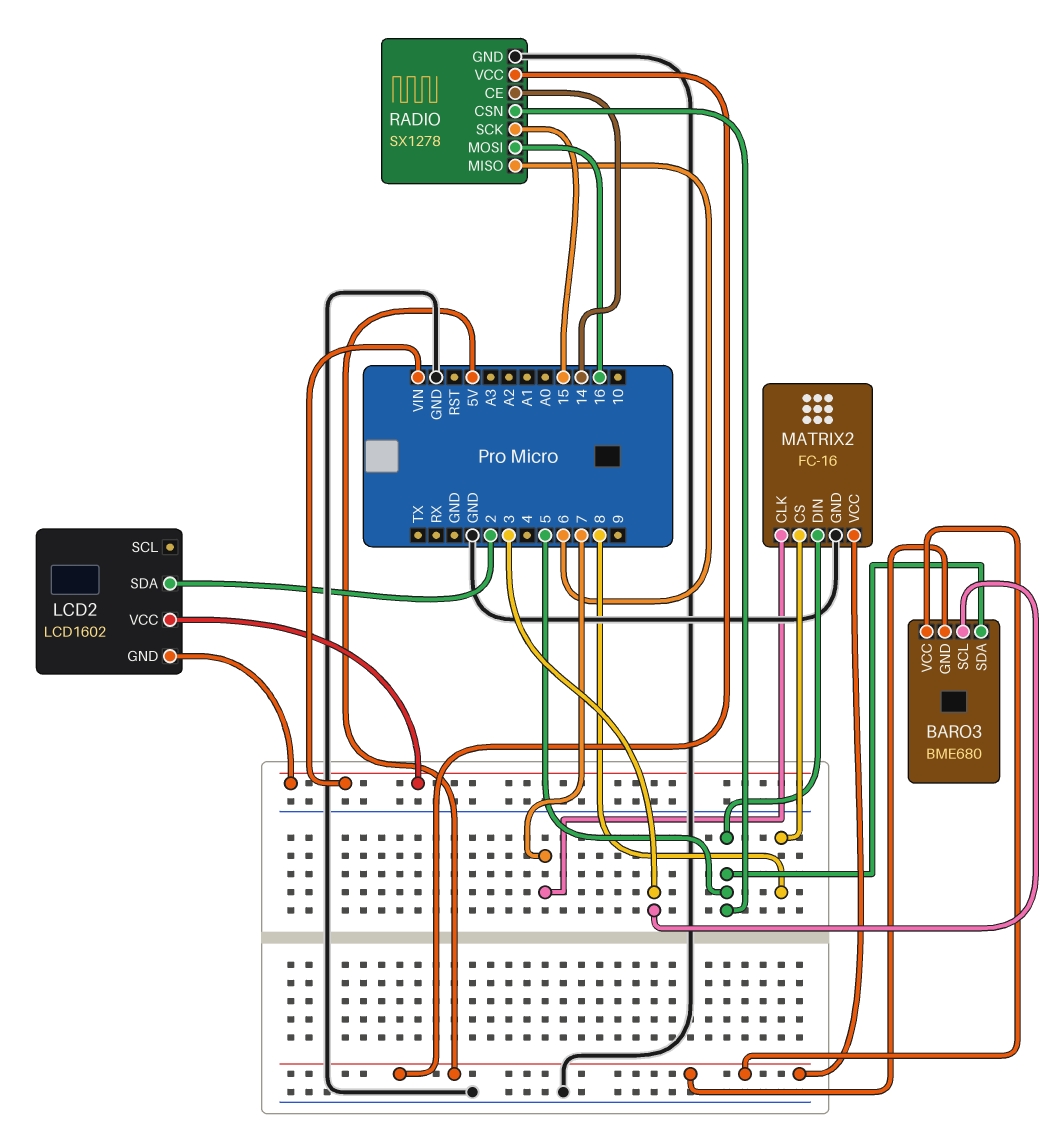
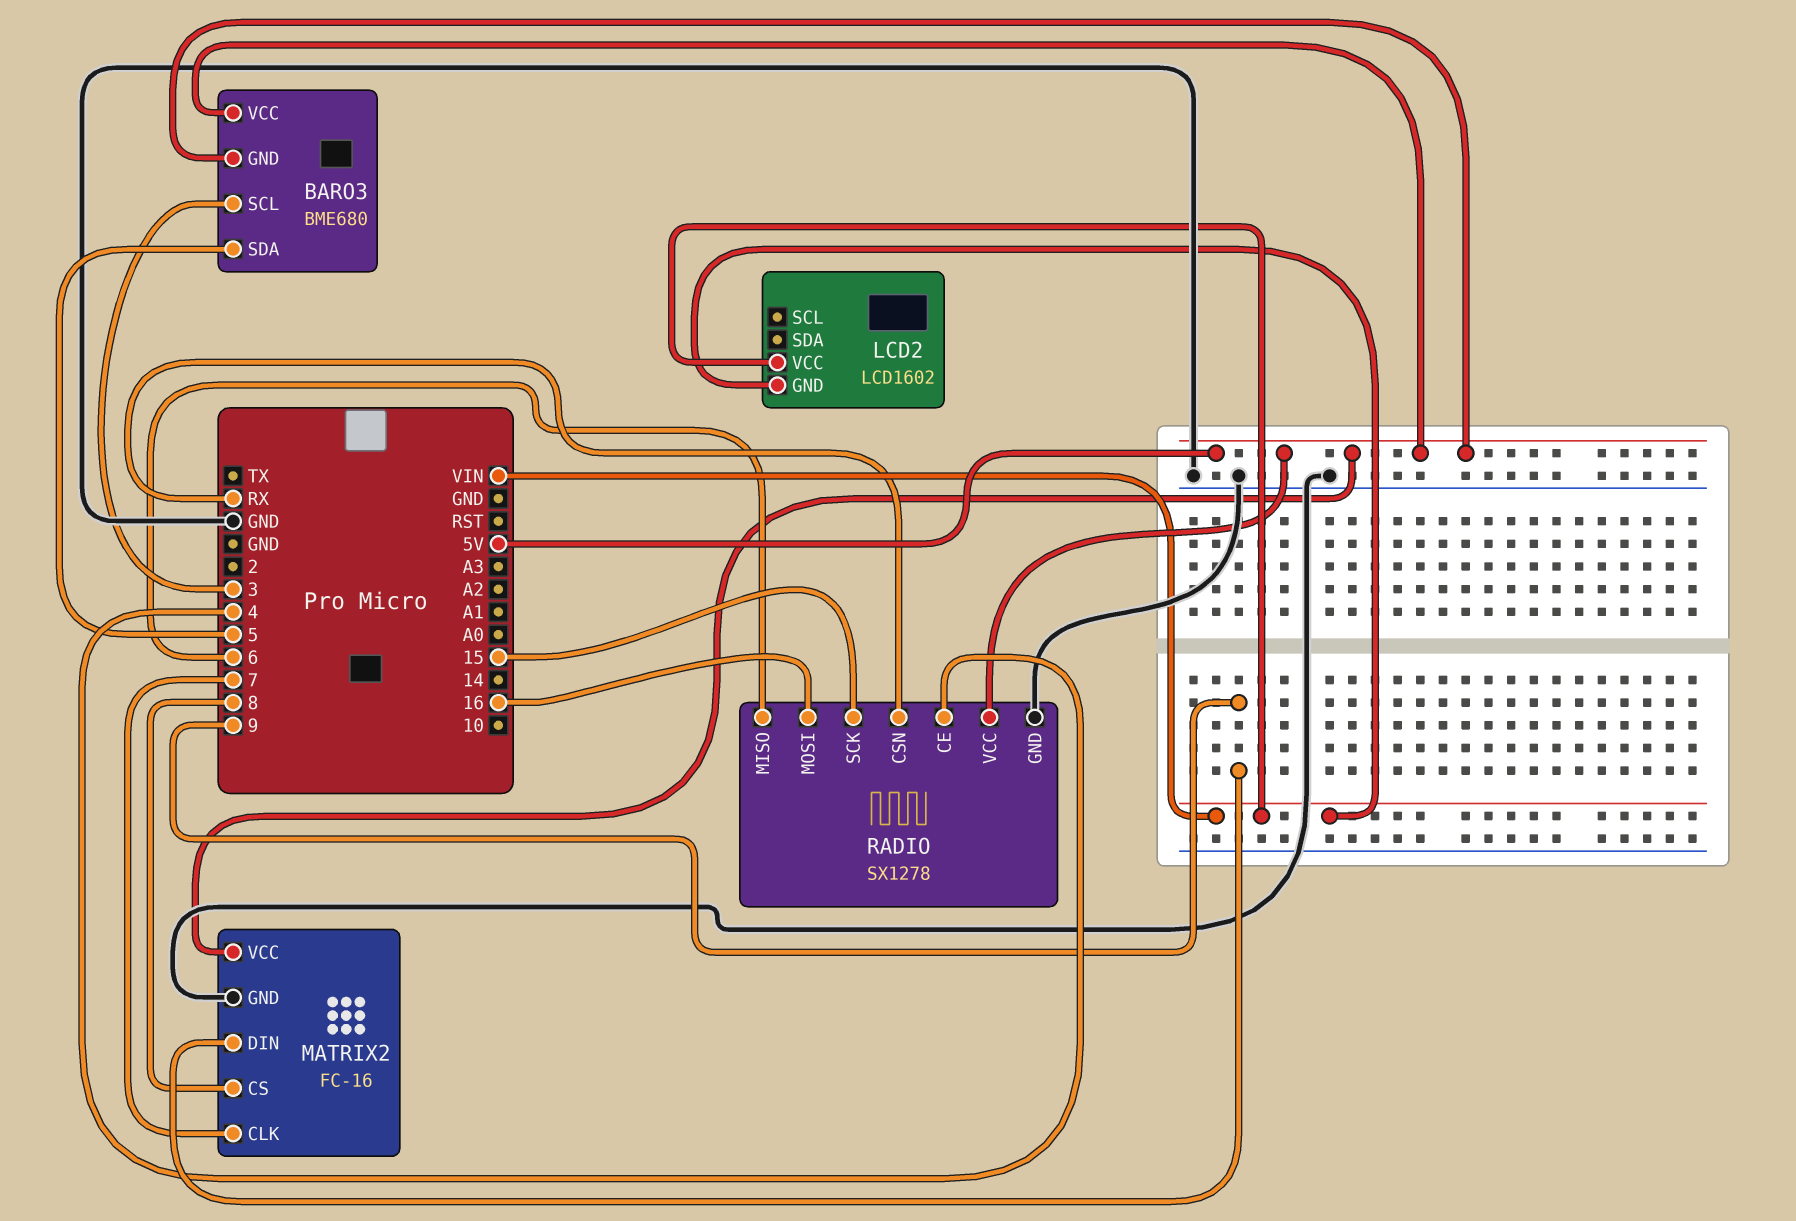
LCD2 pin SDA: 2 -> none
MATRIX2 pin DIN: 5 -> 9
RADIO pin CE: 14 -> 4
RADIO pin CSN: 5 -> RX

